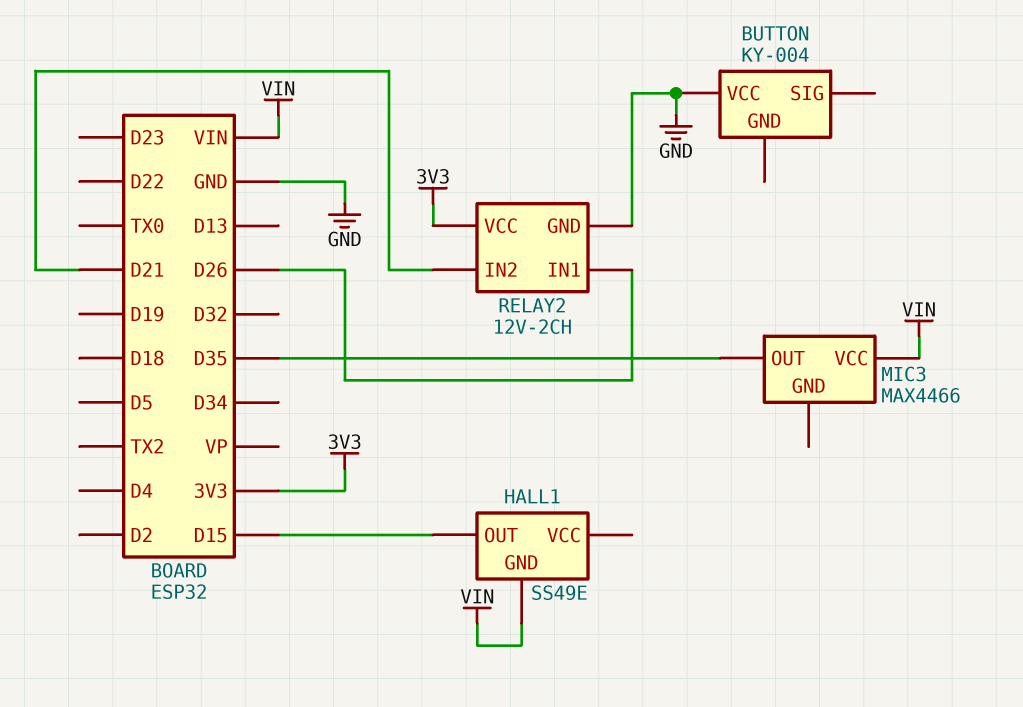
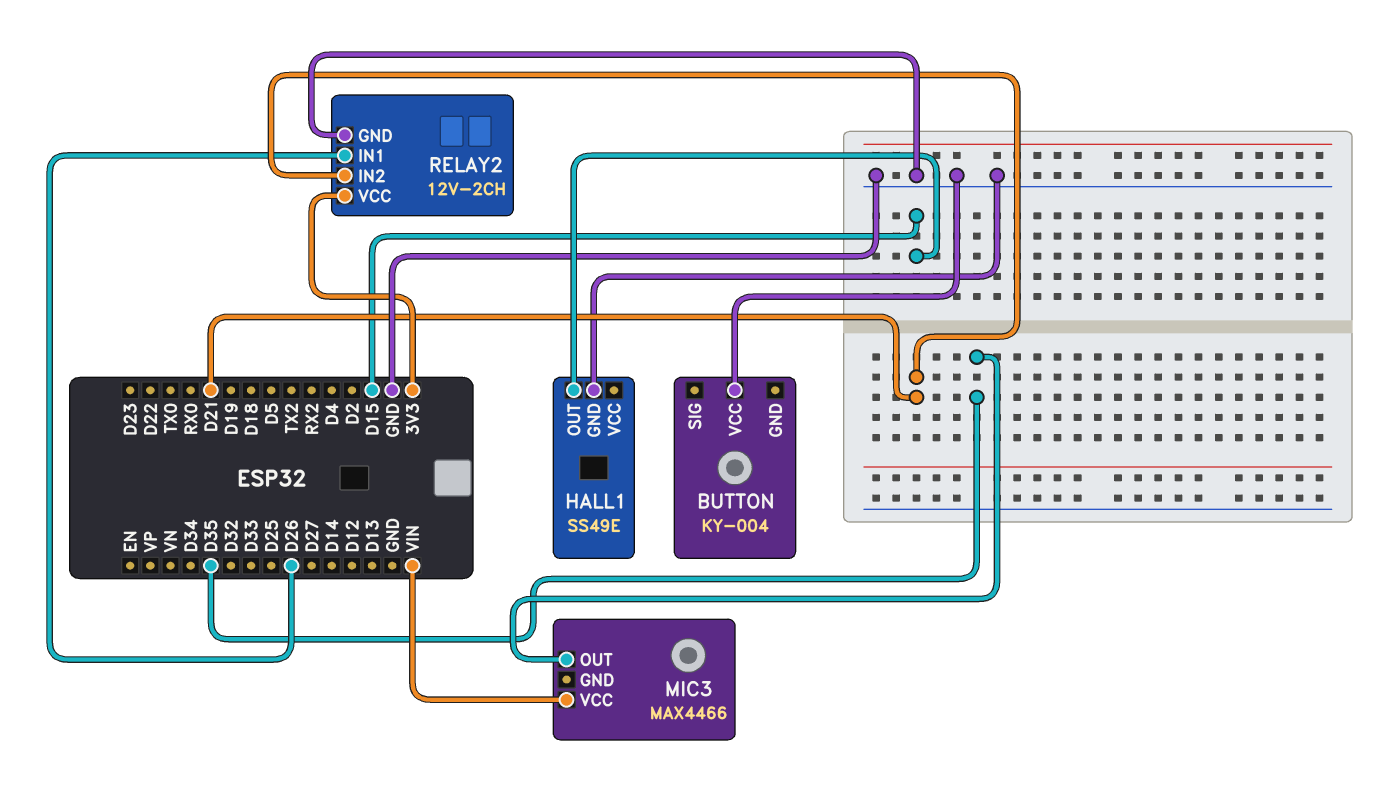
HALL1 pin GND: VIN -> GND

